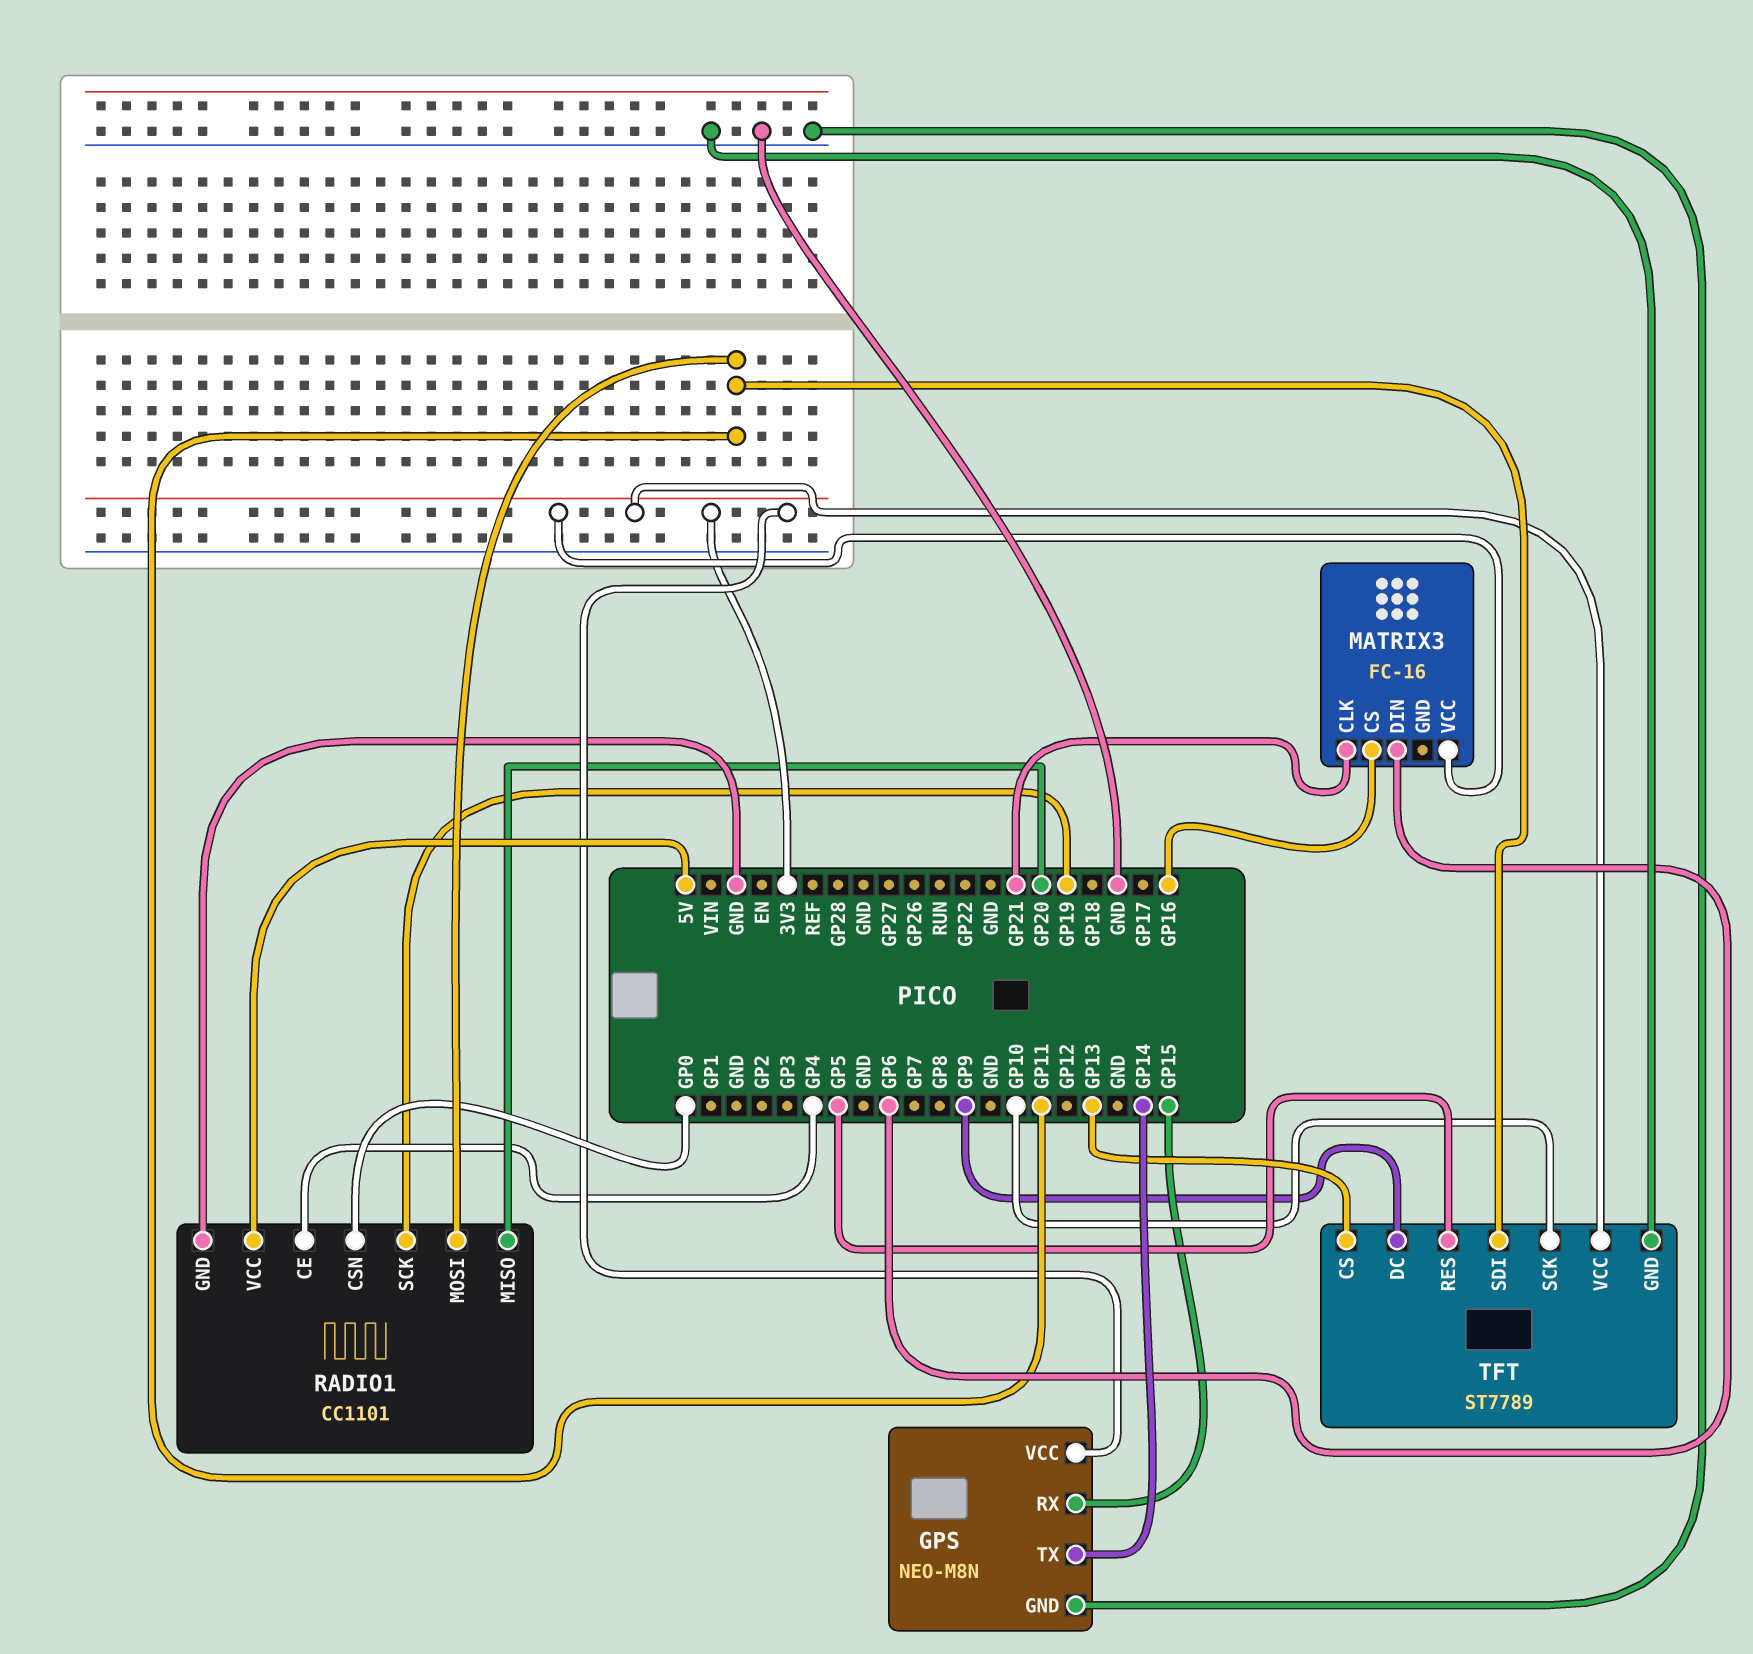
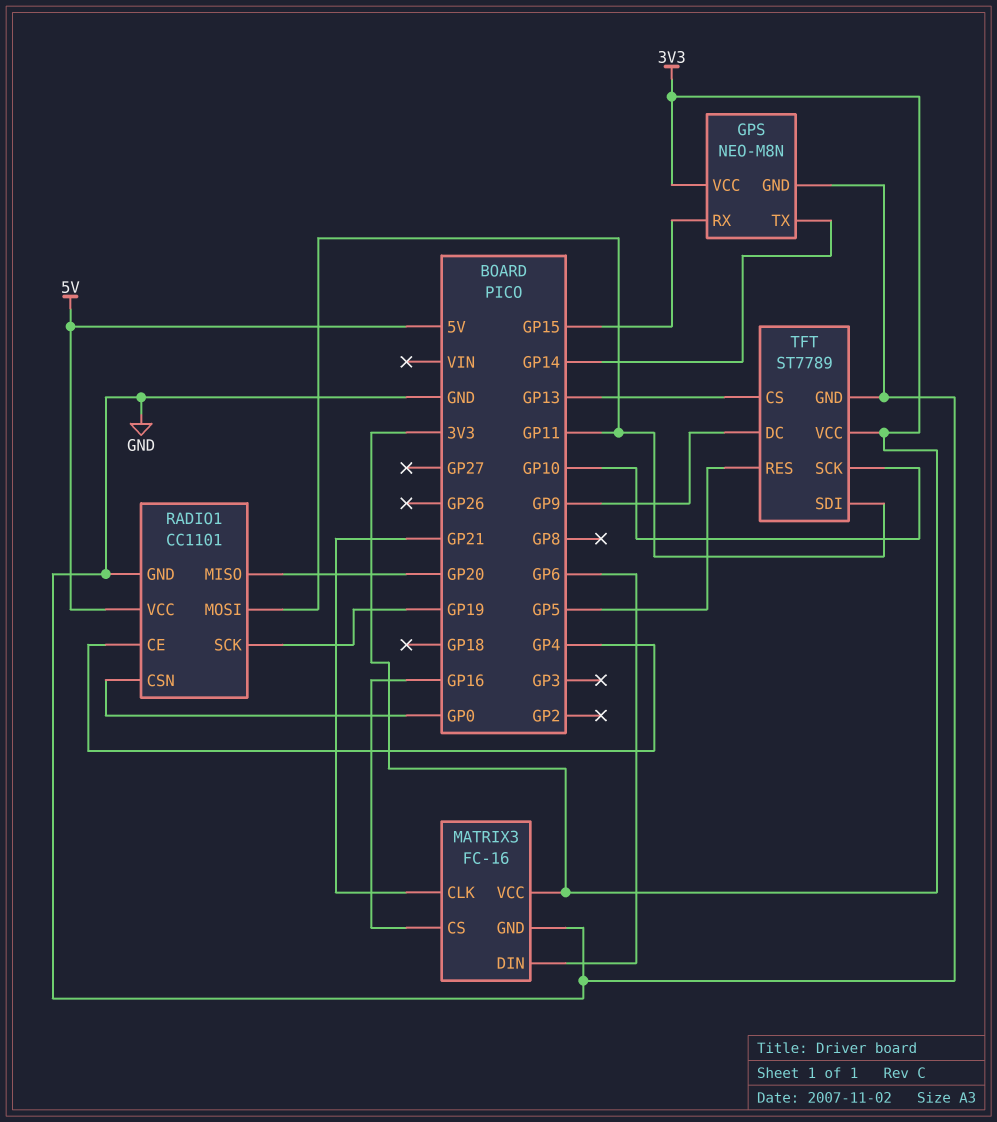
MATRIX3 pin GND: none -> GND

